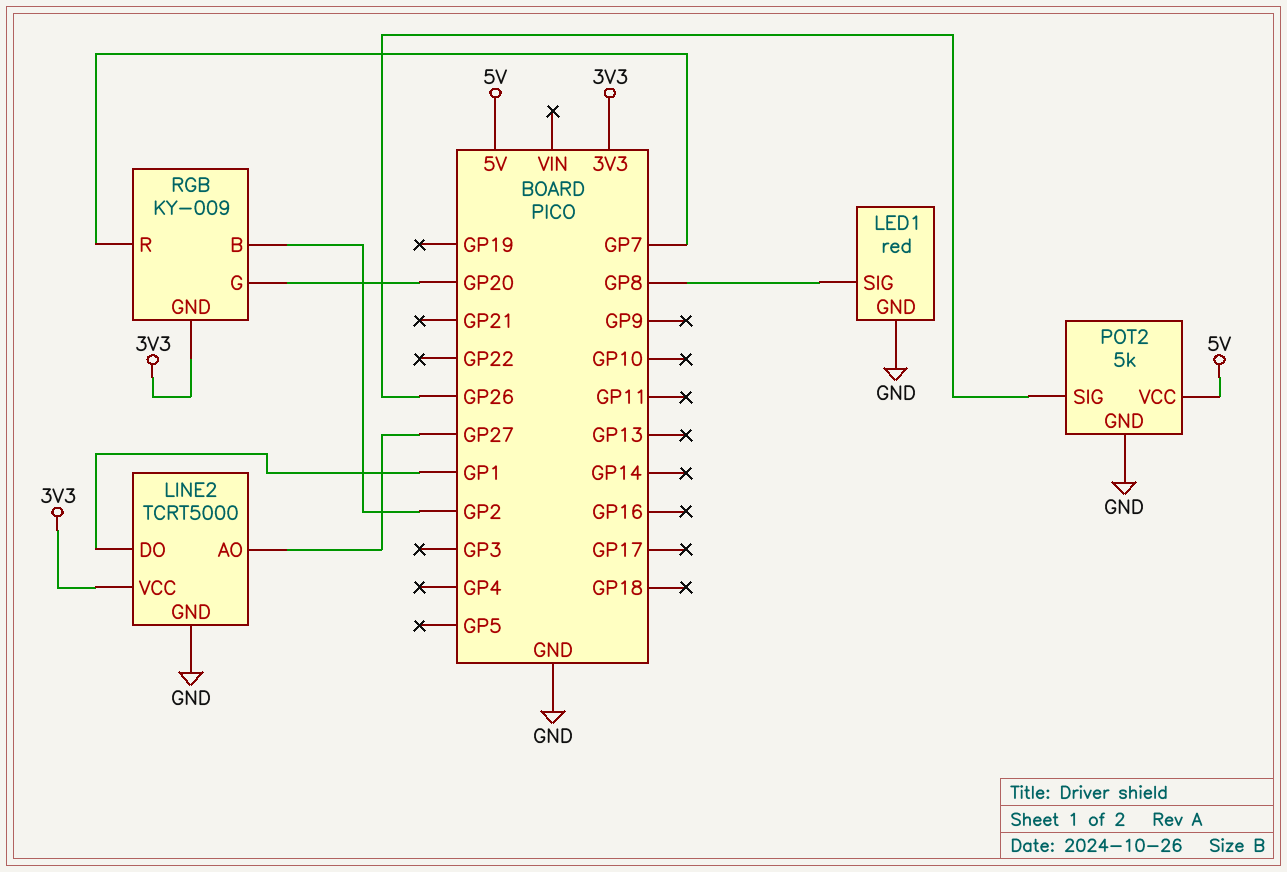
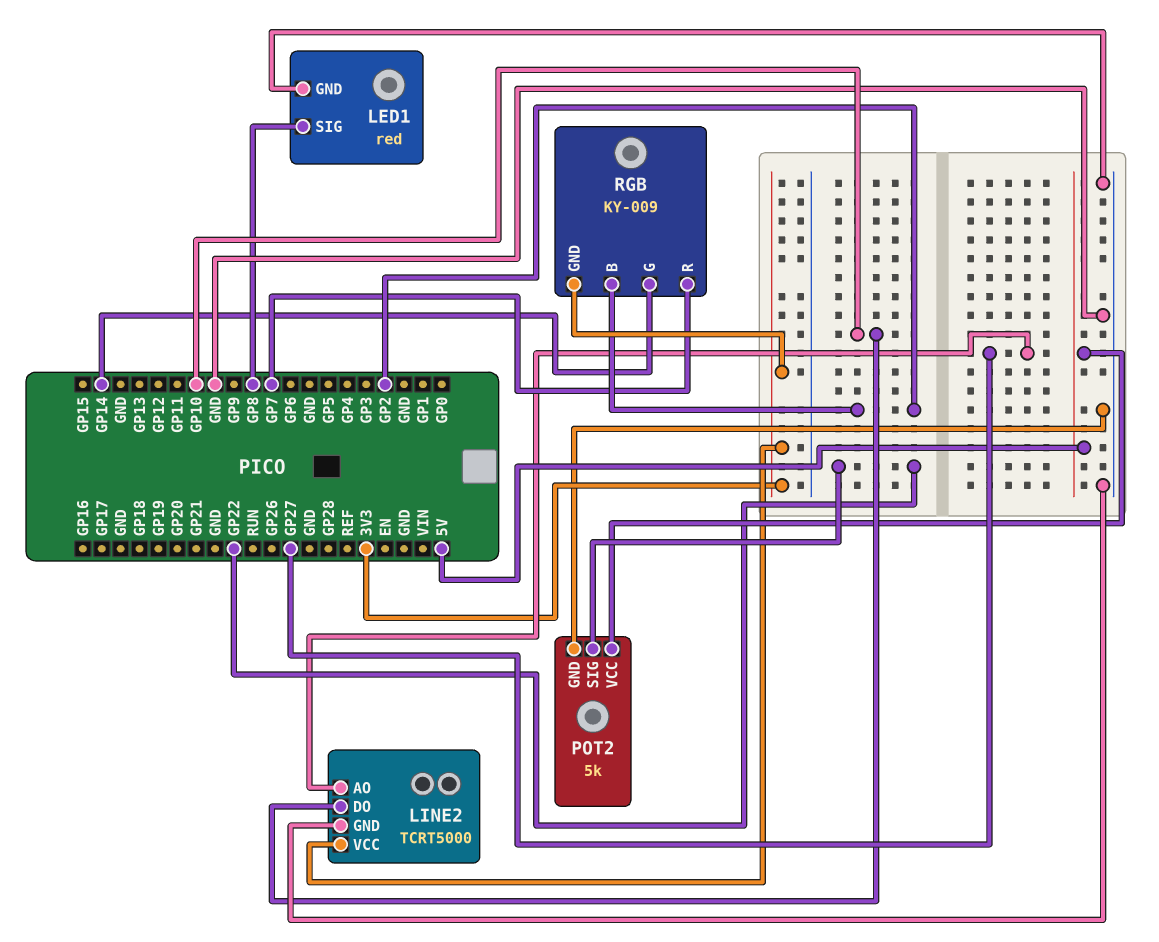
LINE2 pin DO: GP1 -> GP10
POT2 pin SIG: GP26 -> GP22
RGB pin G: GP20 -> GP14

